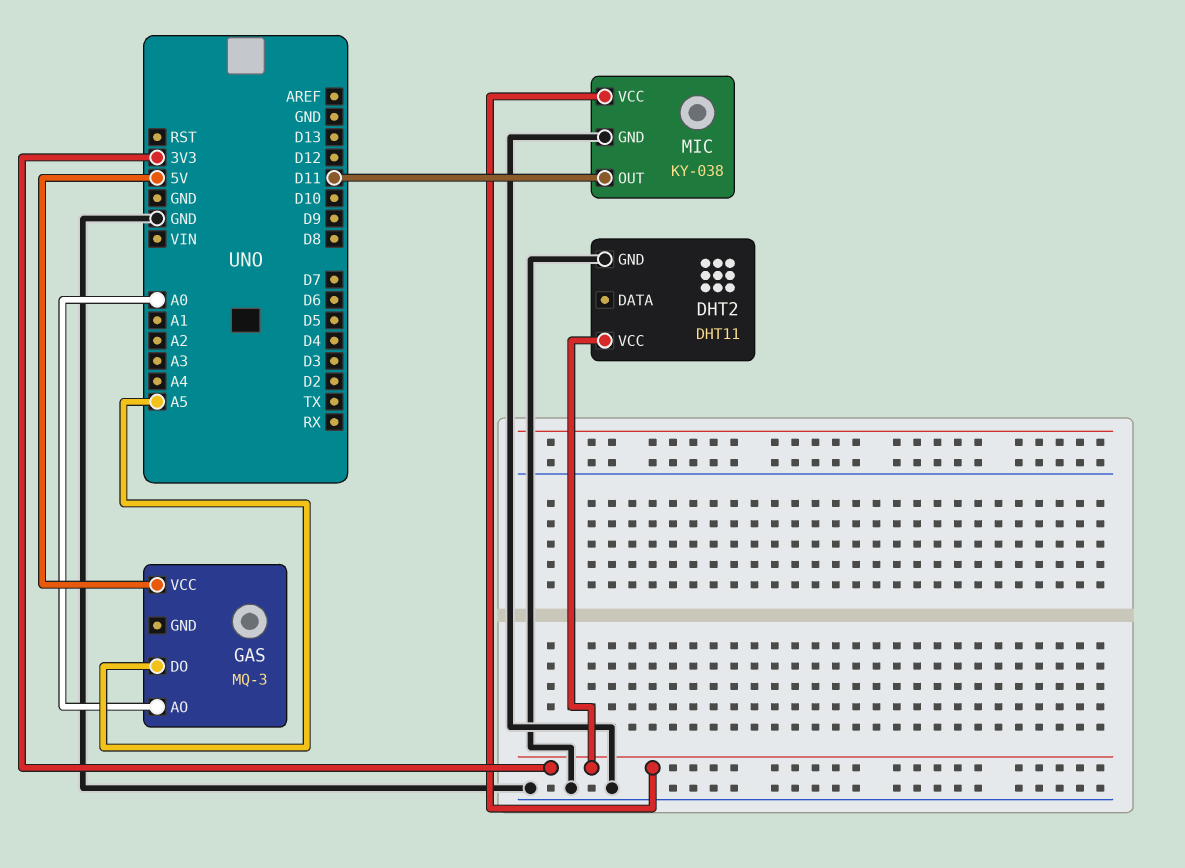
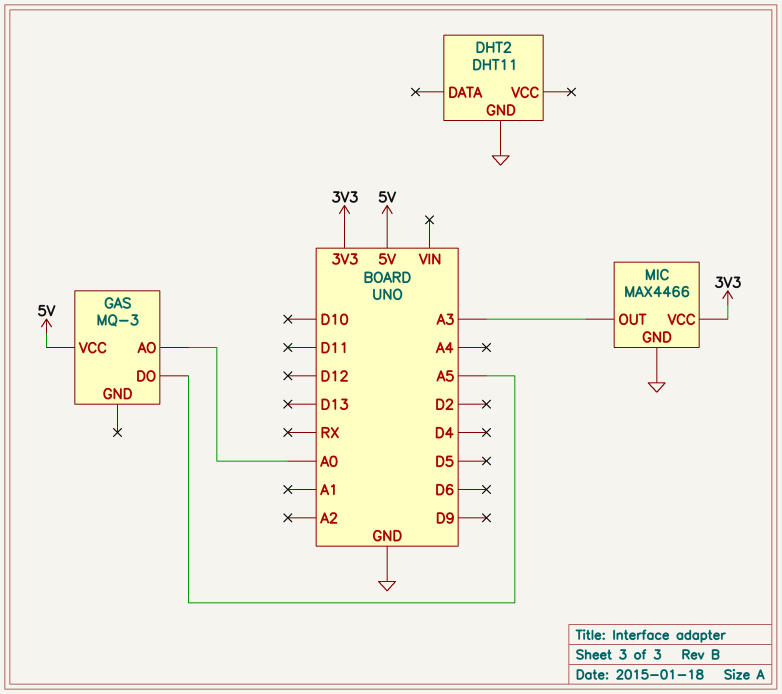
DHT2 pin VCC: 3V3 -> none
MIC: KY-038 -> MAX4466
MIC pin OUT: D11 -> A3

